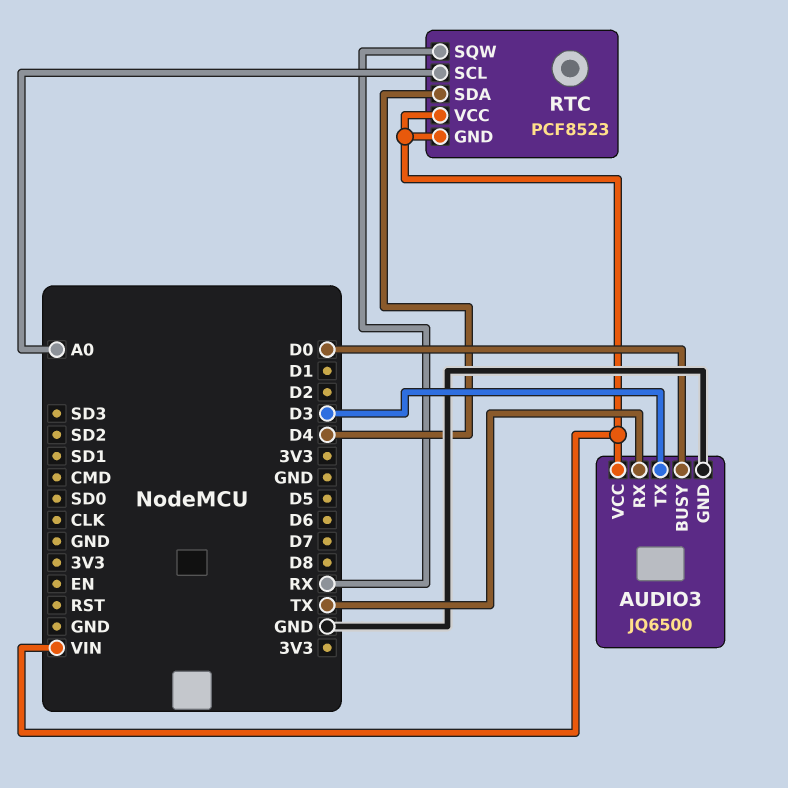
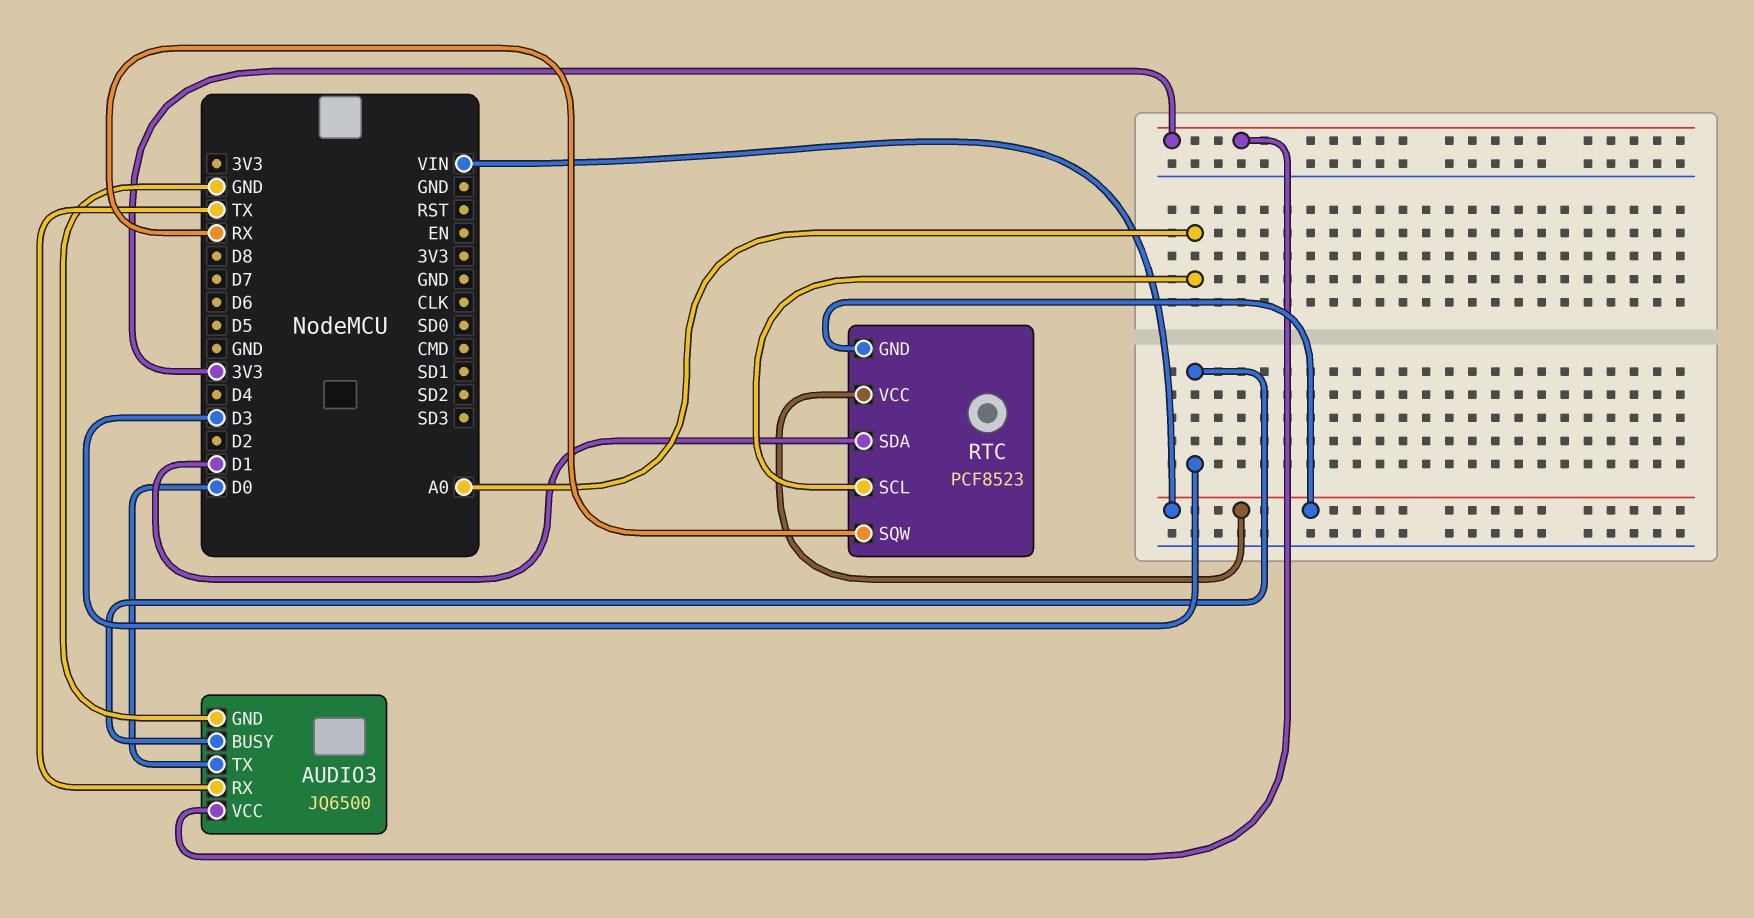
AUDIO3 pin BUSY: D0 -> D3
AUDIO3 pin TX: D3 -> D0
AUDIO3 pin VCC: VIN -> 3V3
RTC pin SDA: D4 -> D1

